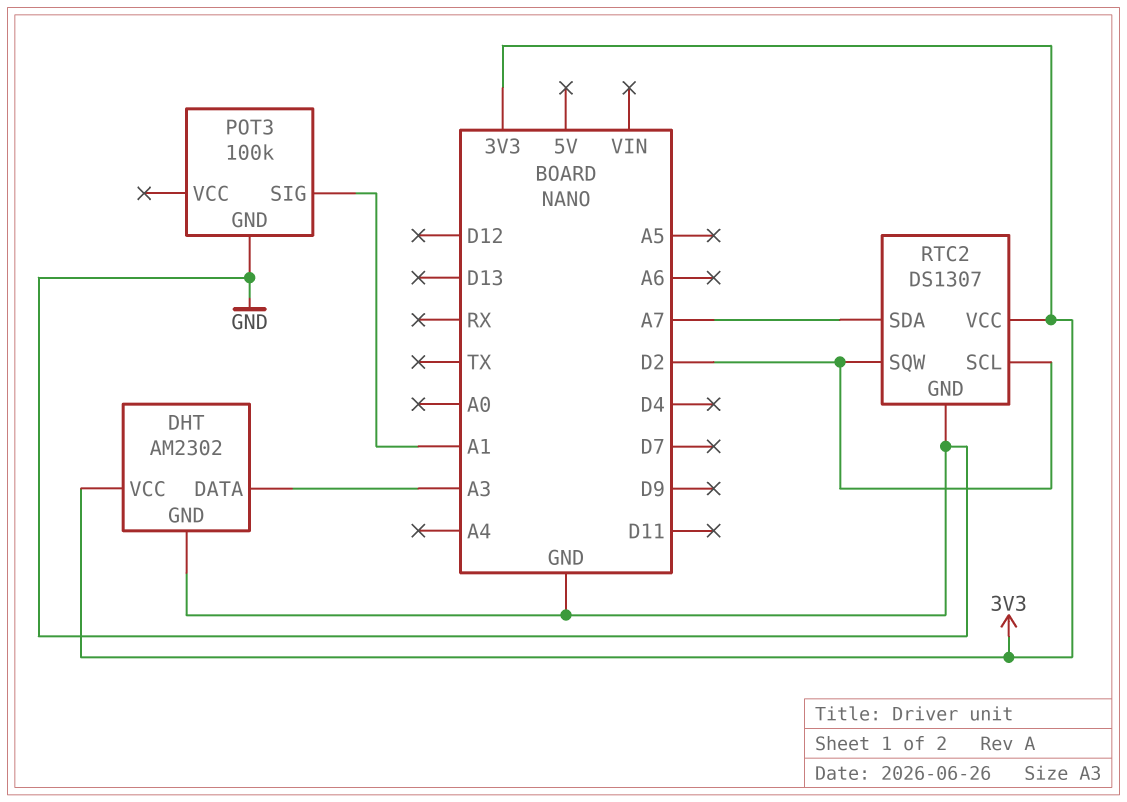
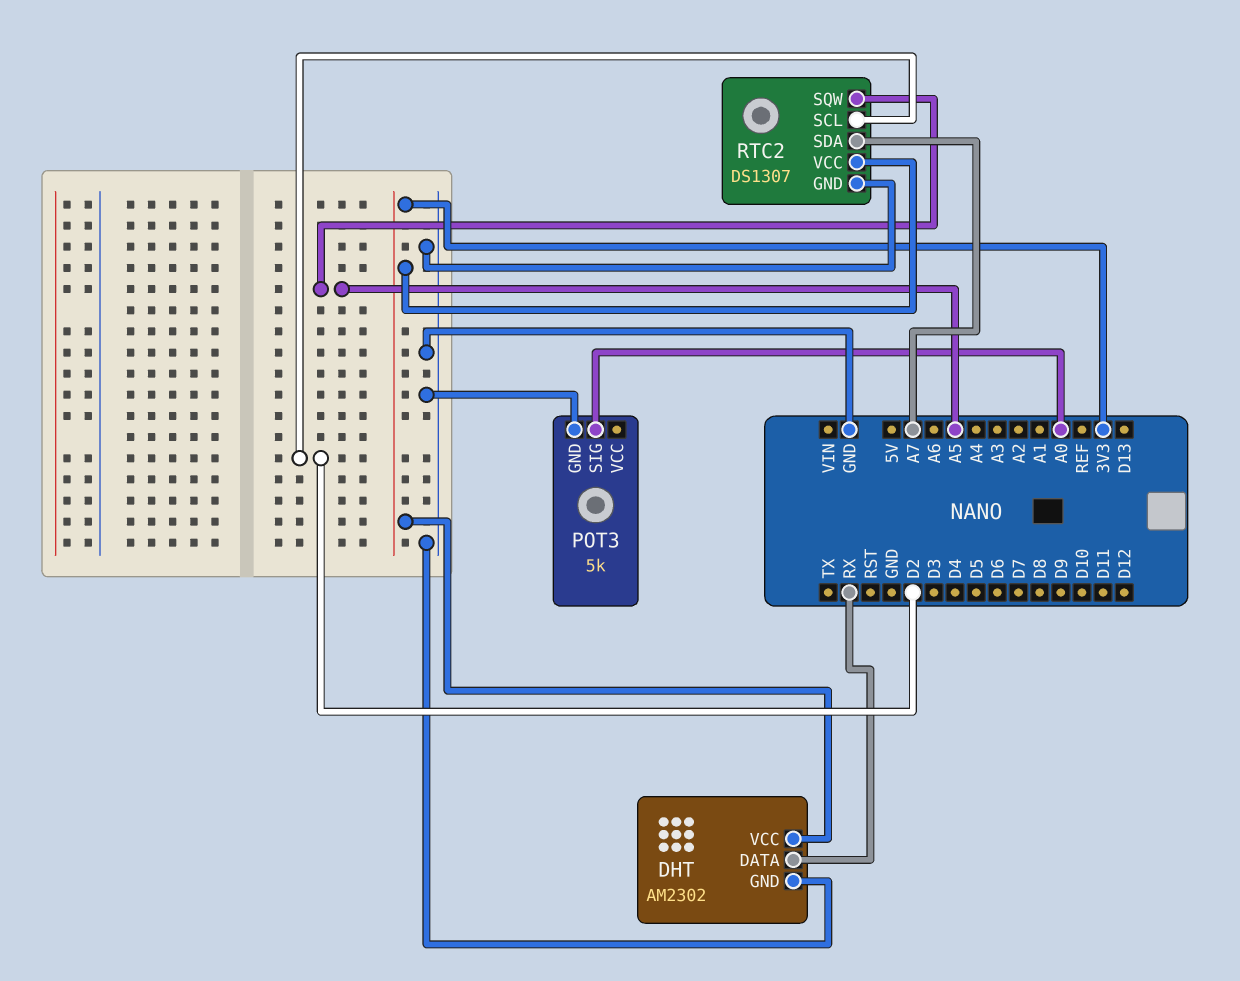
DHT pin DATA: A3 -> RX
POT3: 100k -> 5k
POT3 pin SIG: A1 -> A0
RTC2 pin SQW: D2 -> A5

